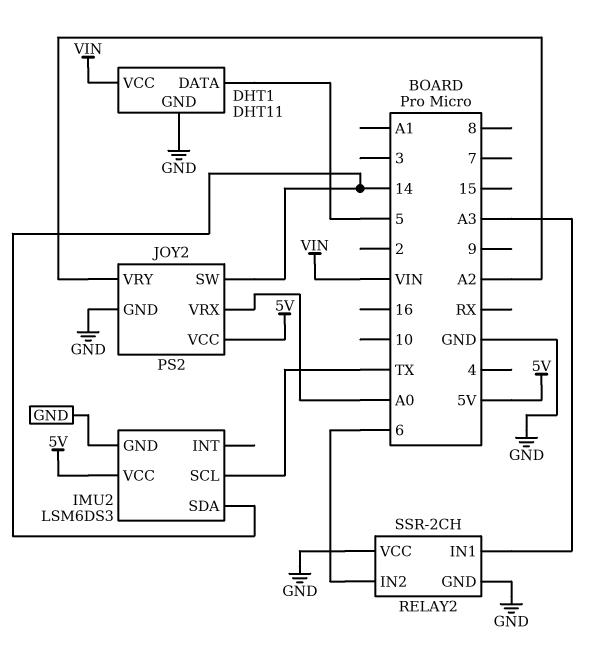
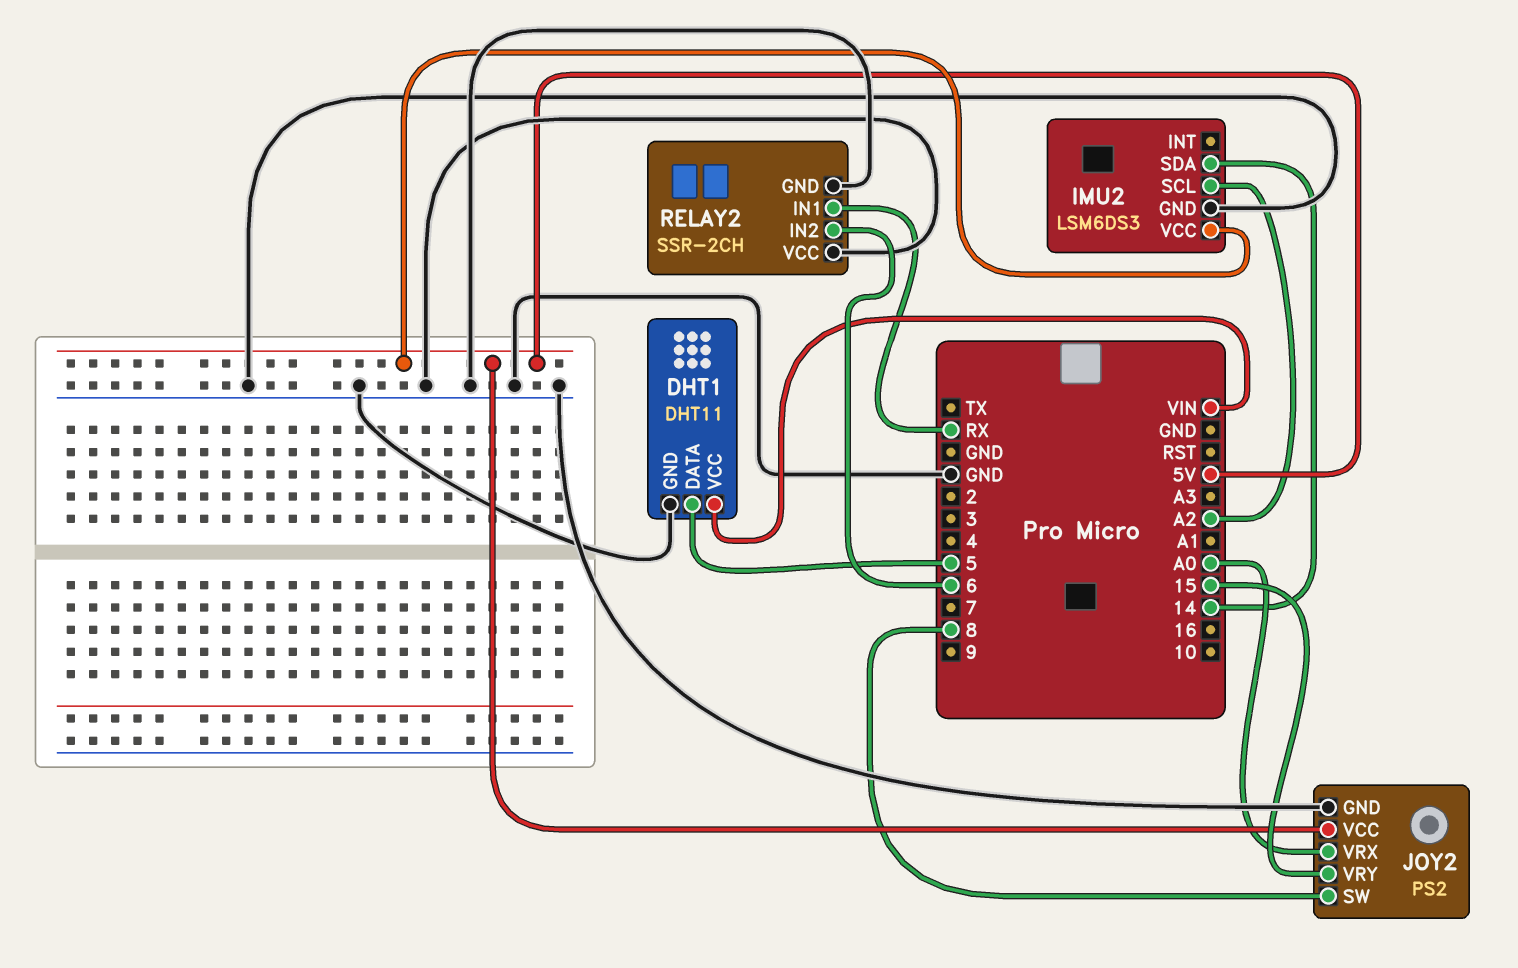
IMU2 pin SCL: TX -> A2
JOY2 pin SW: 14 -> 8
JOY2 pin VRY: A2 -> 15
RELAY2 pin IN1: A3 -> RX

